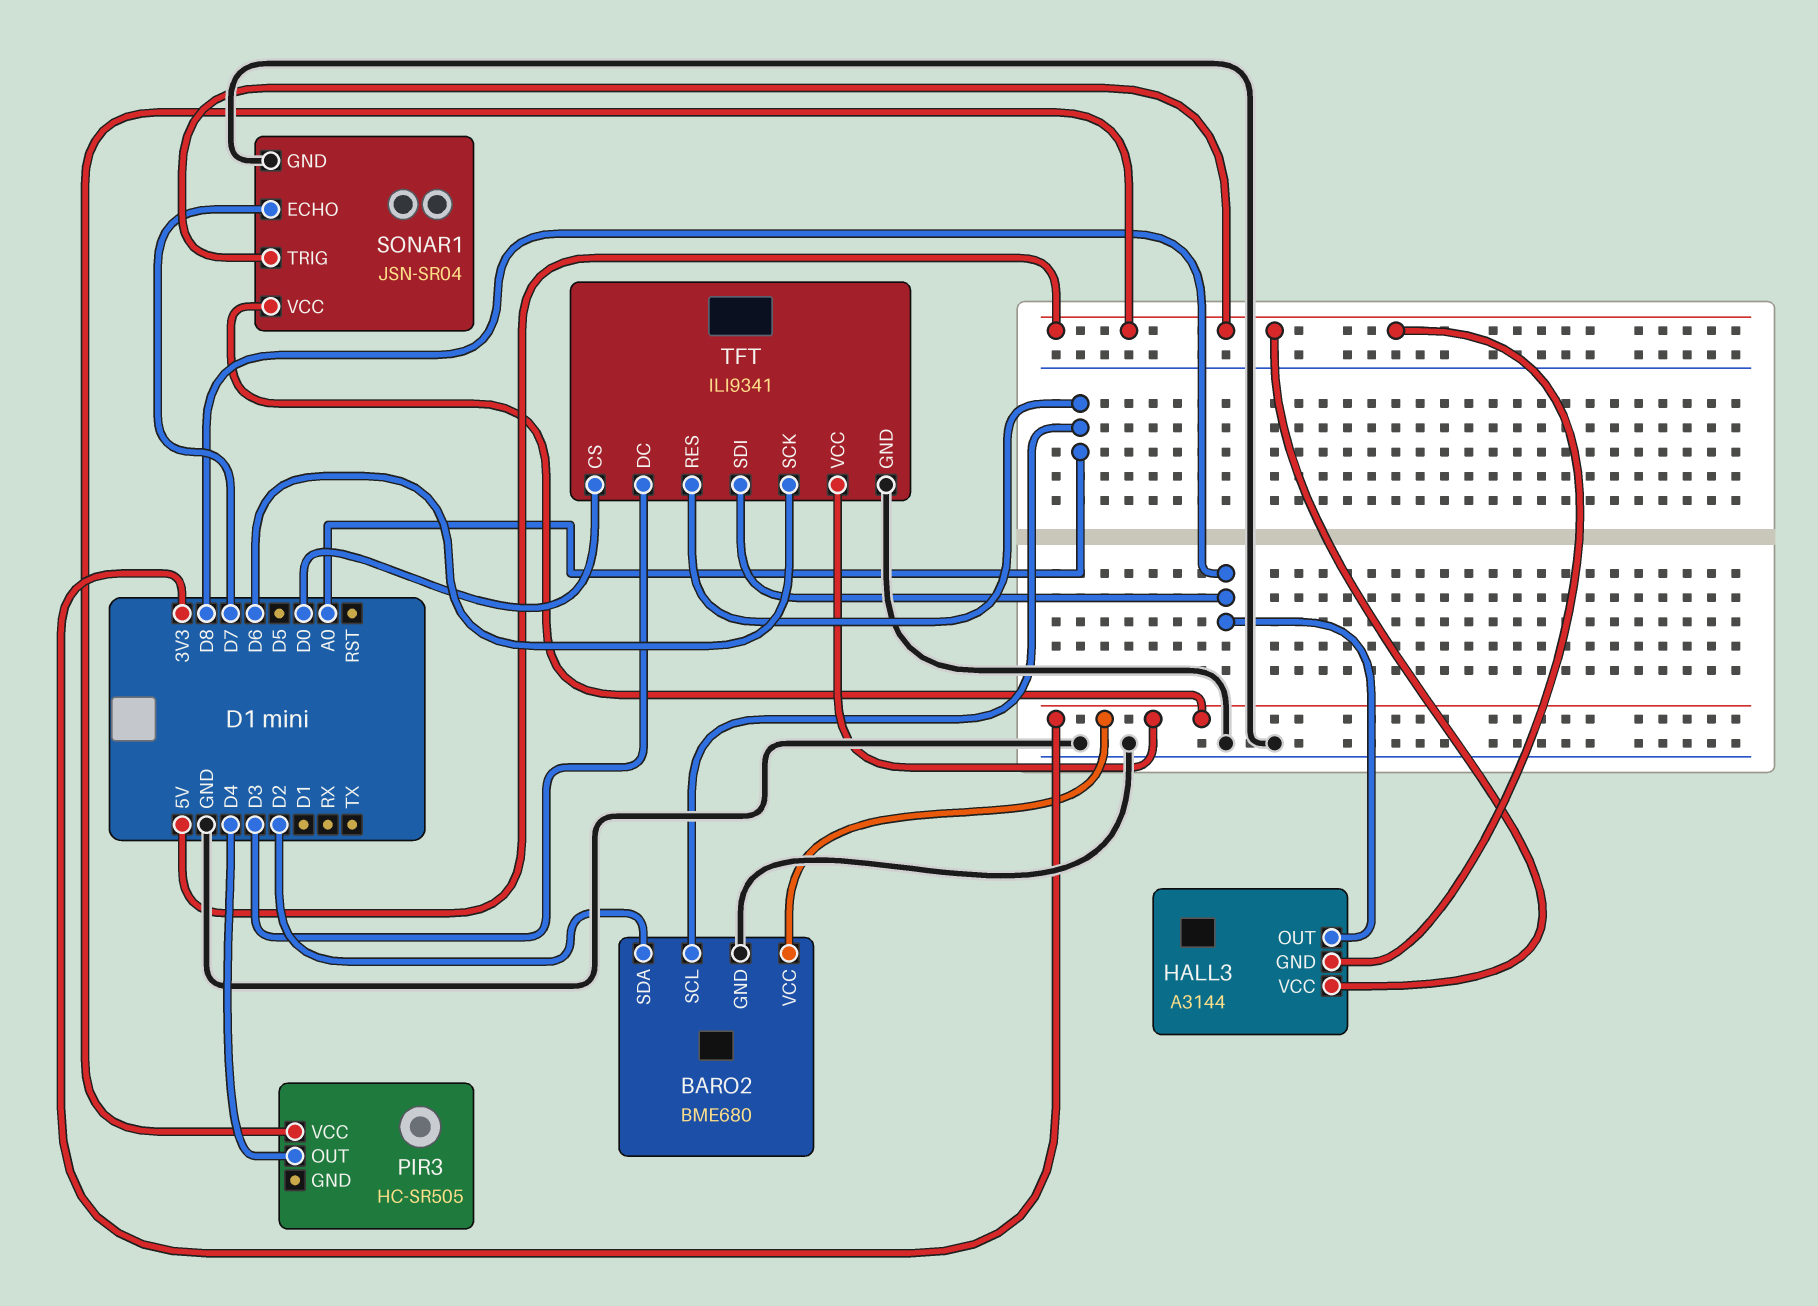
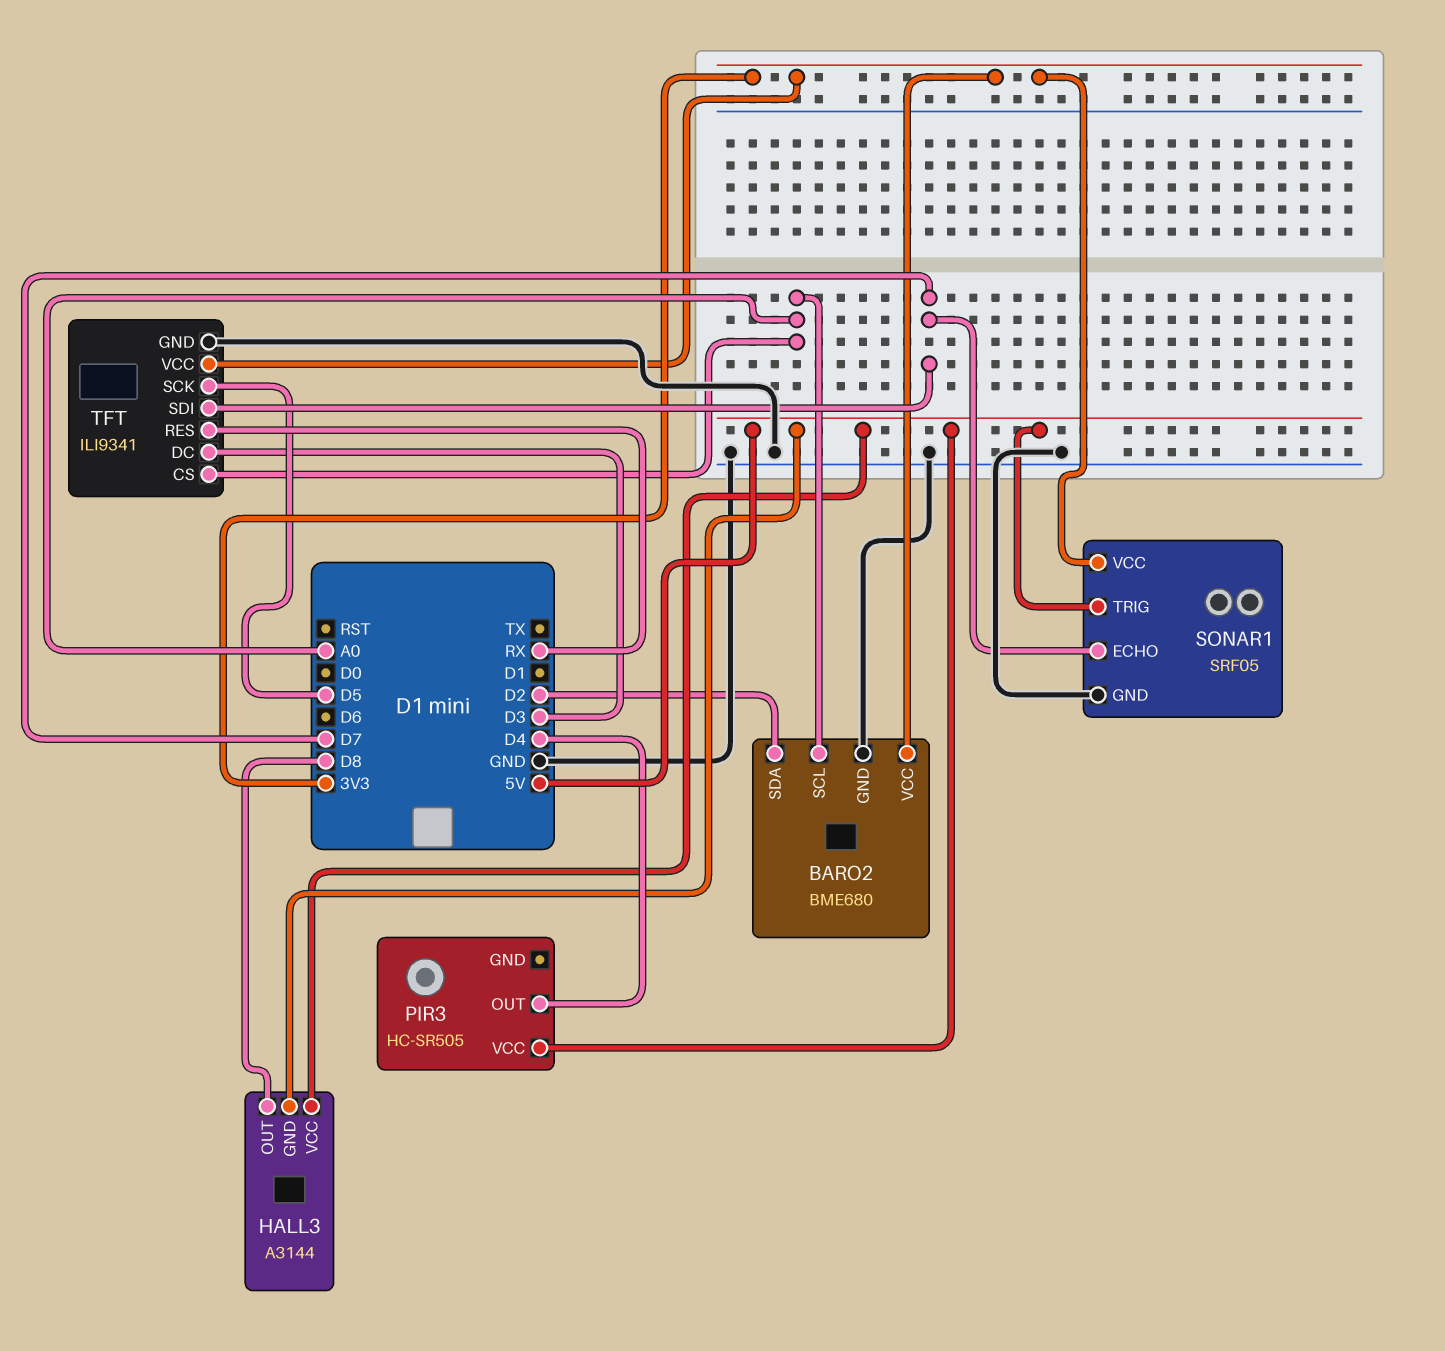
SONAR1: JSN-SR04 -> SRF05
TFT pin CS: D0 -> A0
TFT pin RES: A0 -> RX
TFT pin SCK: D6 -> D5
TFT pin SDI: D8 -> D7

